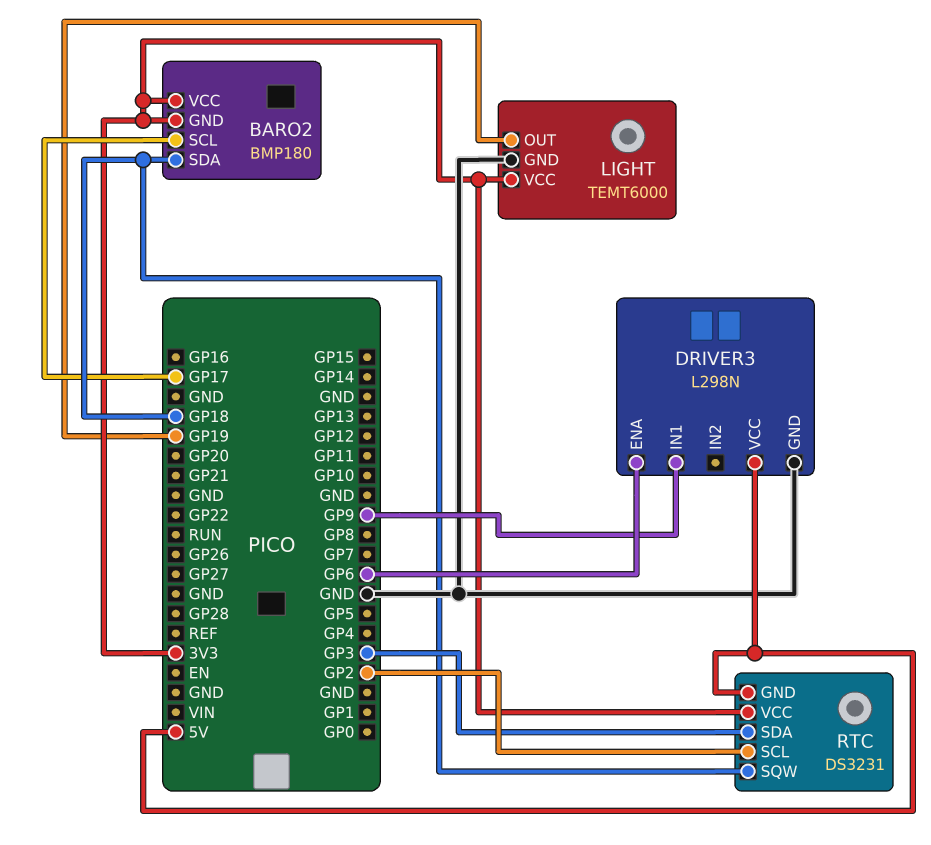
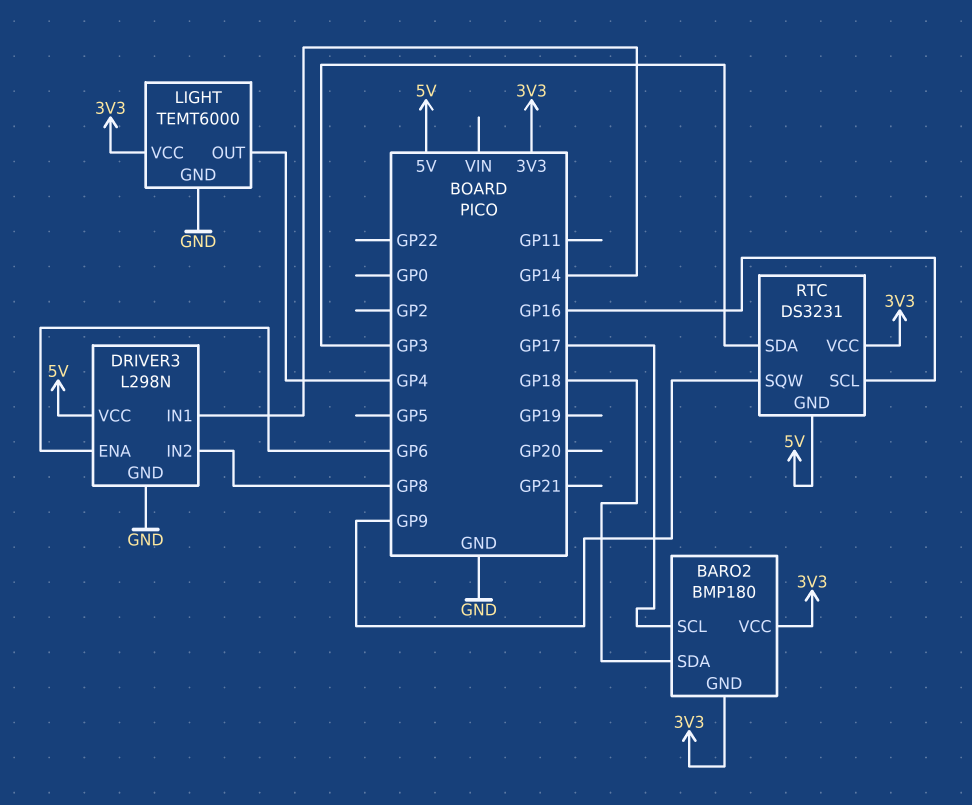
DRIVER3 pin IN1: GP9 -> GP14
DRIVER3 pin IN2: none -> GP8
LIGHT pin OUT: GP19 -> GP4
RTC pin SCL: GP2 -> GP16
RTC pin SQW: GP18 -> GP9

